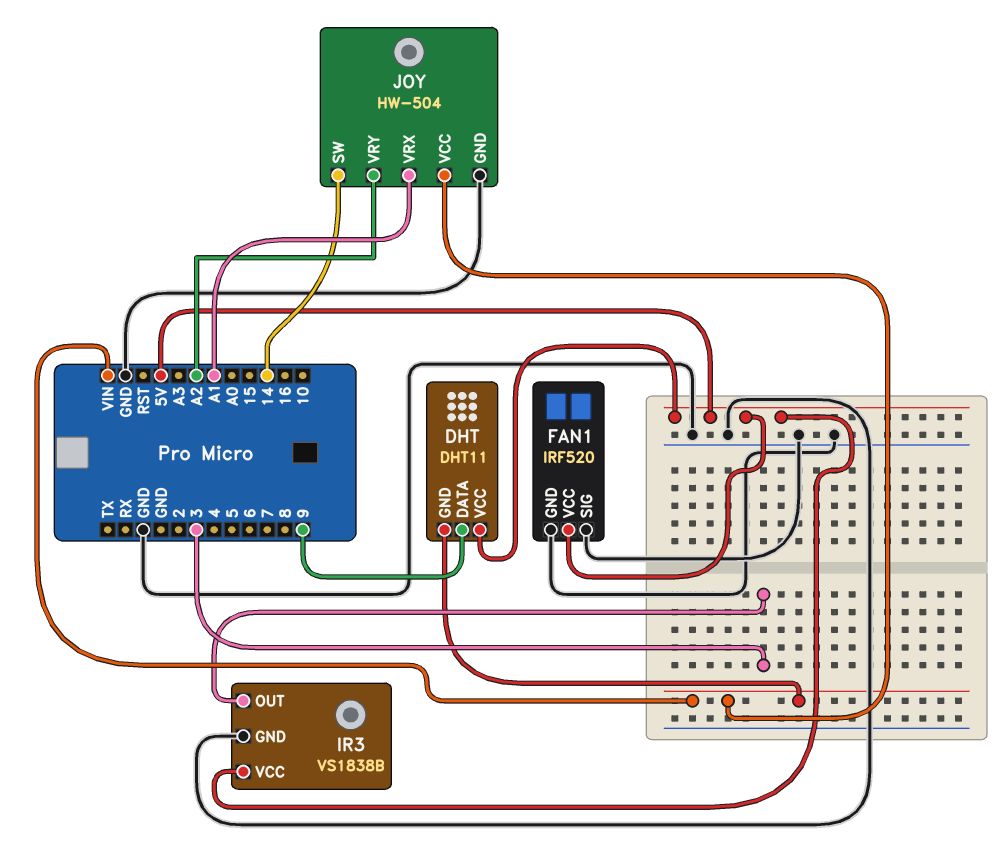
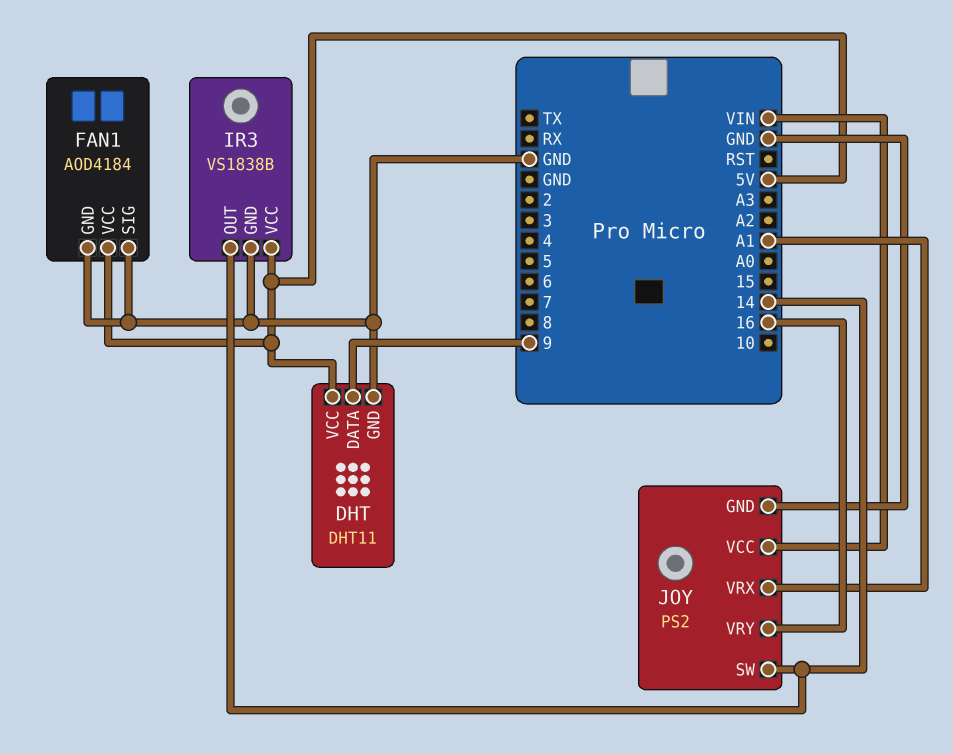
DHT pin GND: VIN -> GND
FAN1: IRF520 -> AOD4184
IR3 pin OUT: 3 -> 14
JOY: HW-504 -> PS2
JOY pin VRY: A2 -> 16

